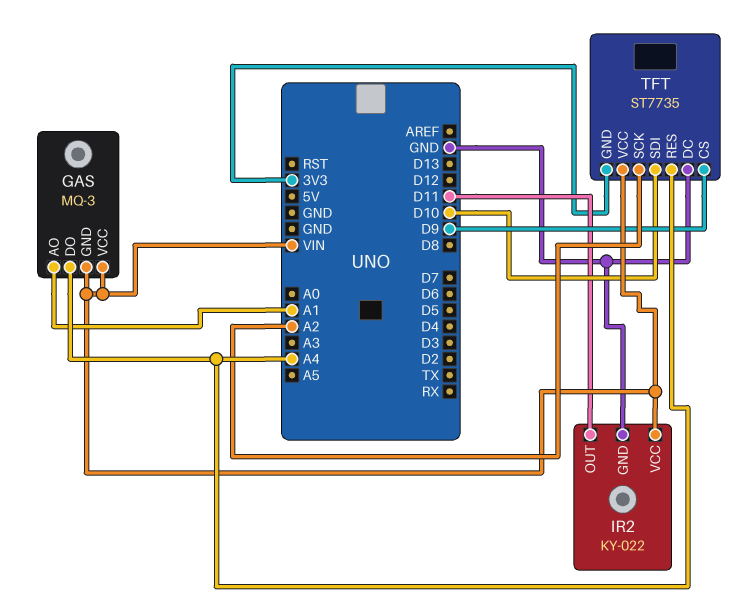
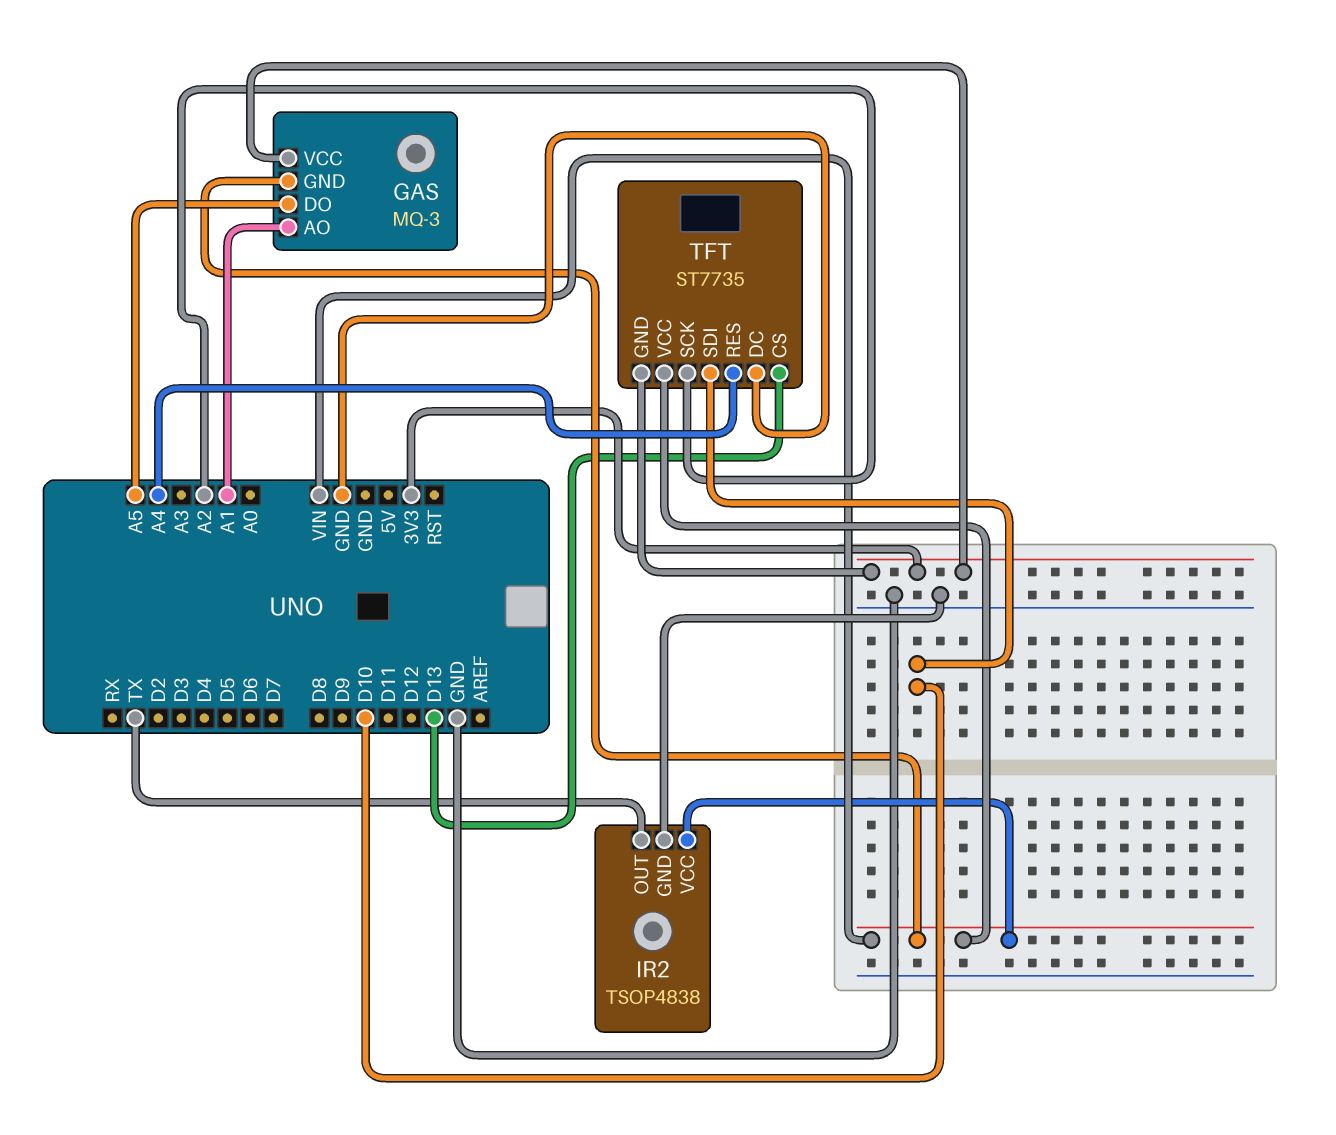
GAS pin DO: A4 -> A5
GAS pin VCC: VIN -> 3V3
IR2: KY-022 -> TSOP4838
IR2 pin OUT: D11 -> TX
TFT pin CS: D9 -> D13

